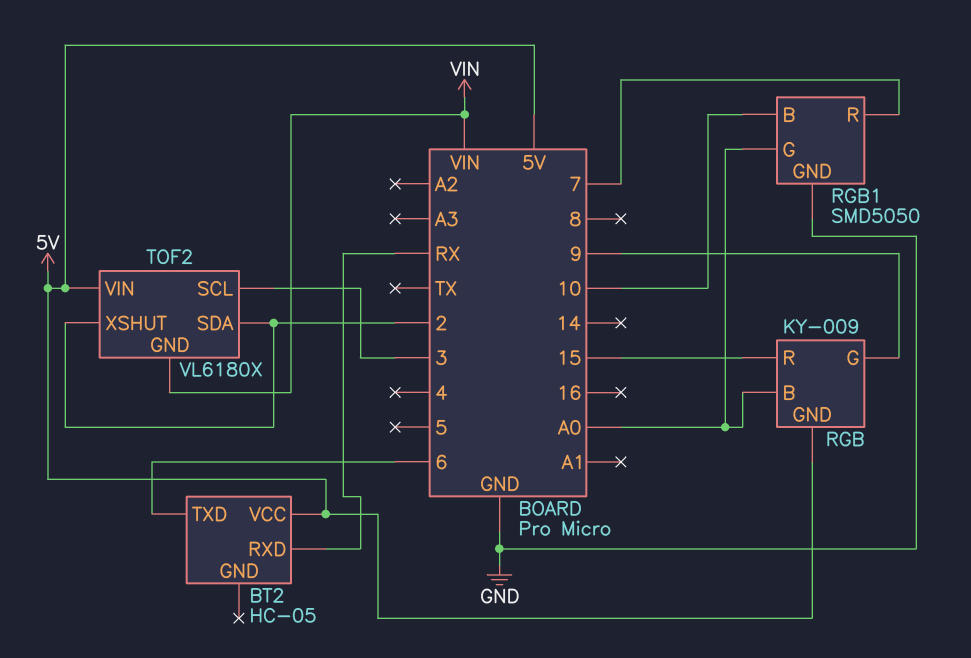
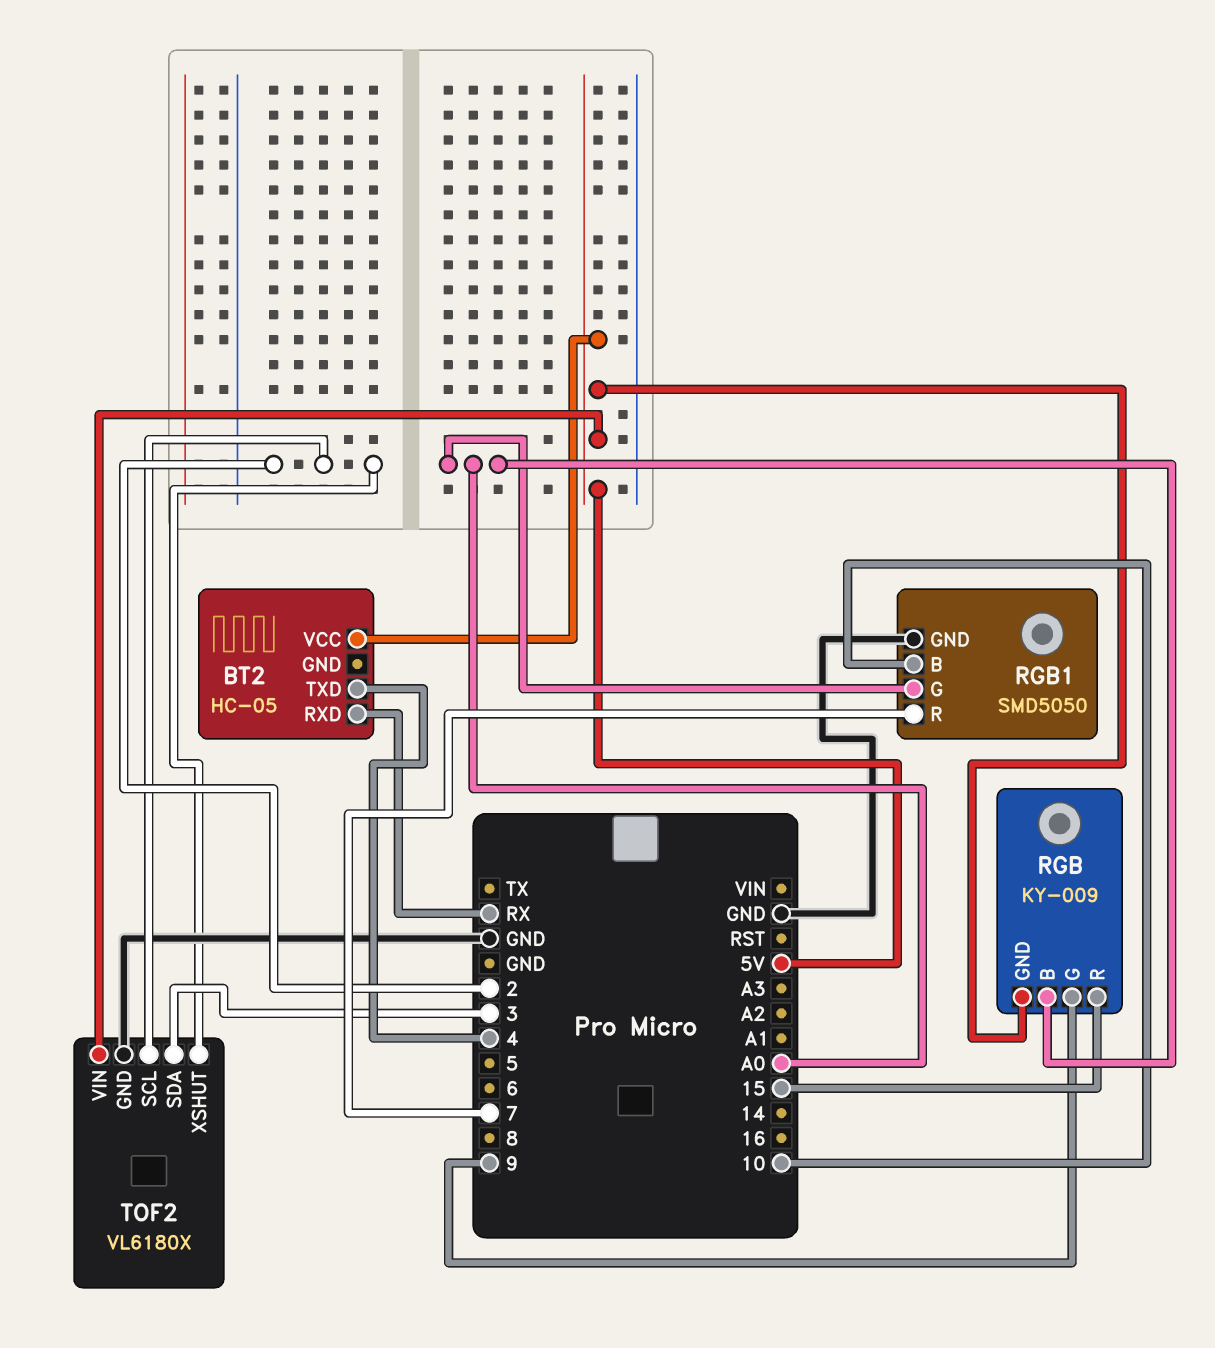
BT2 pin TXD: 6 -> 4
TOF2 pin GND: VIN -> GND
TOF2 pin SCL: 3 -> 2
TOF2 pin SDA: 2 -> 3

